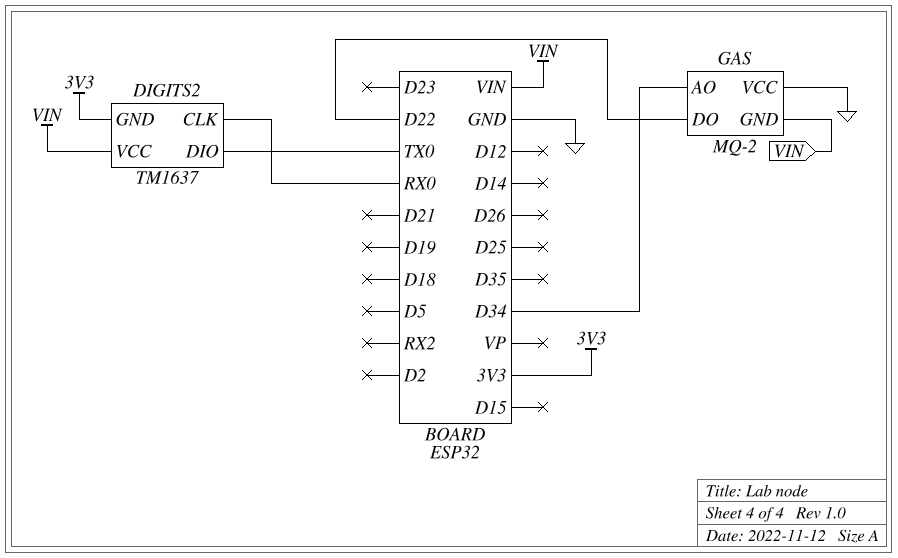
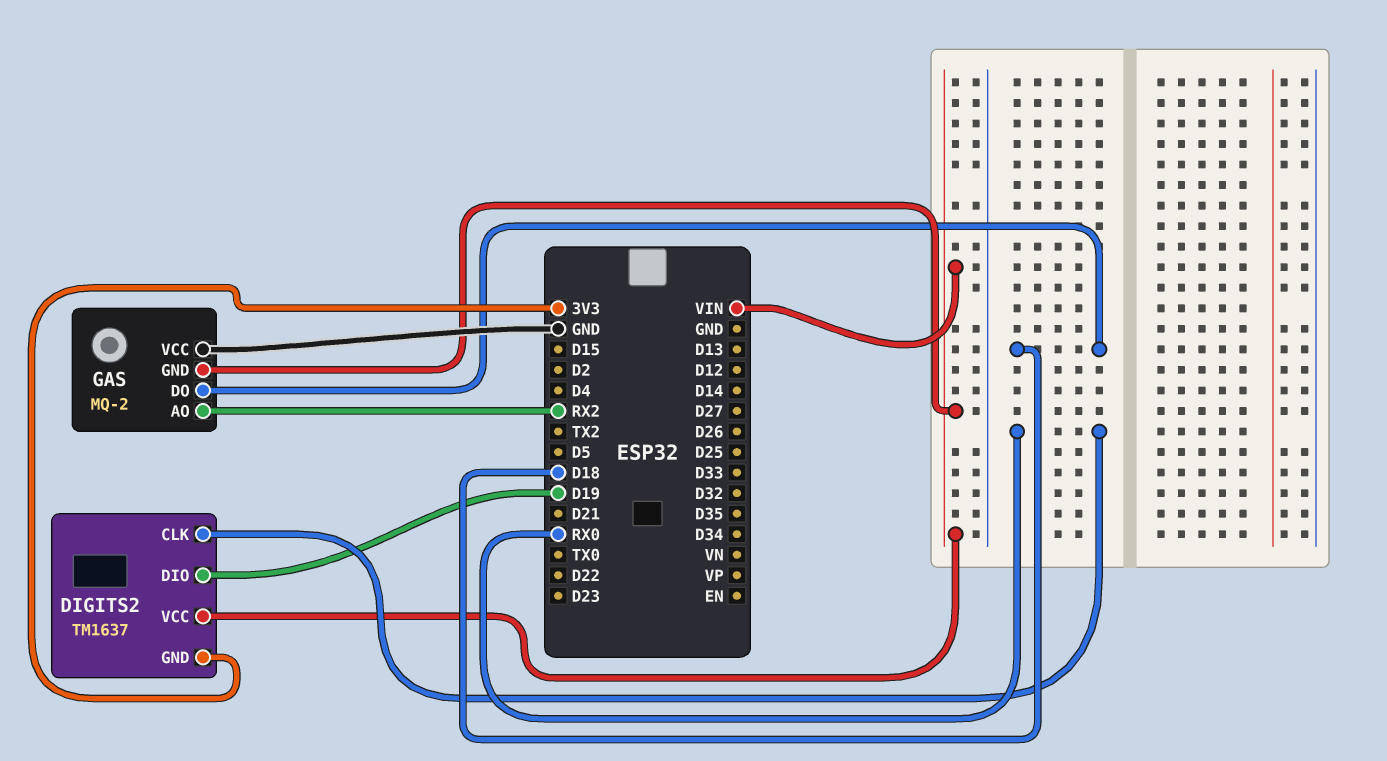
DIGITS2 pin DIO: TX0 -> D19
GAS pin AO: D34 -> RX2
GAS pin DO: D22 -> D18

